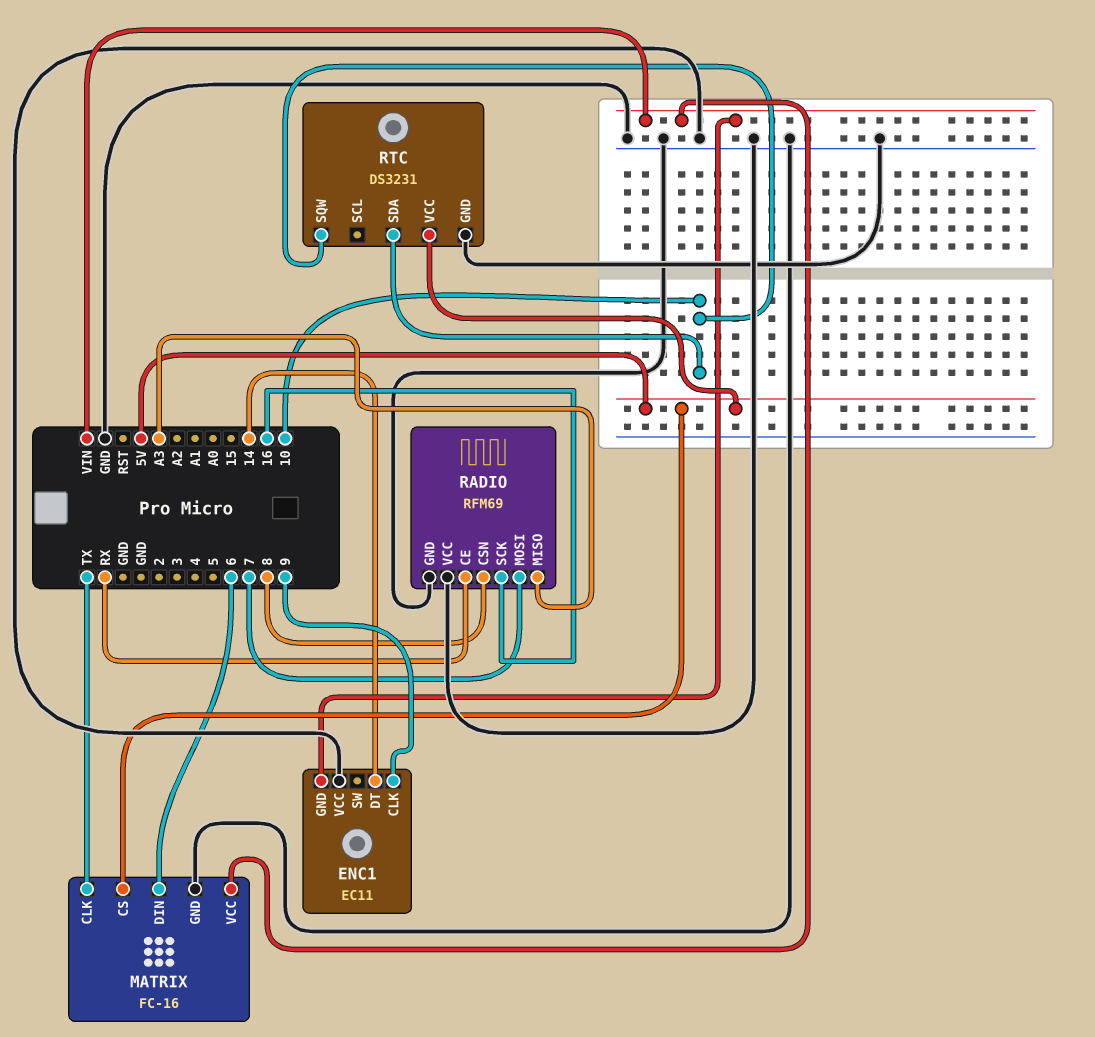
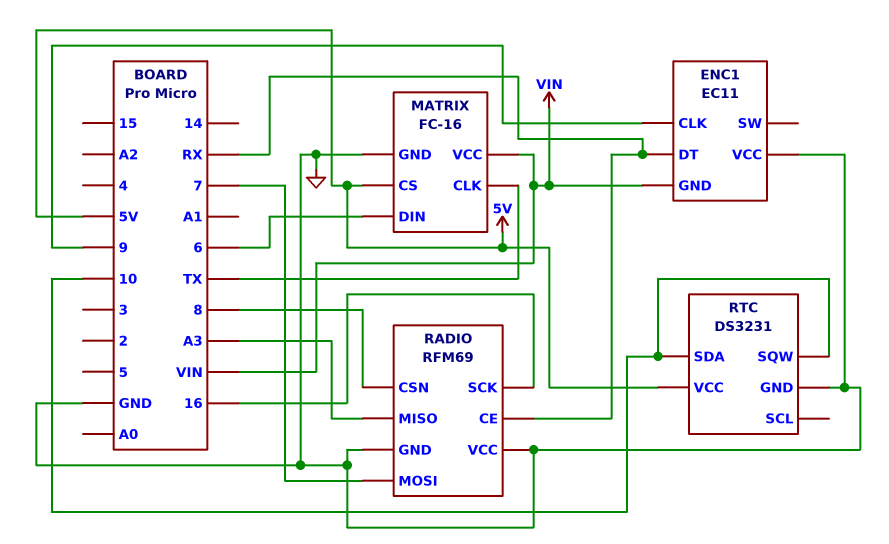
ENC1 pin DT: 14 -> RX

